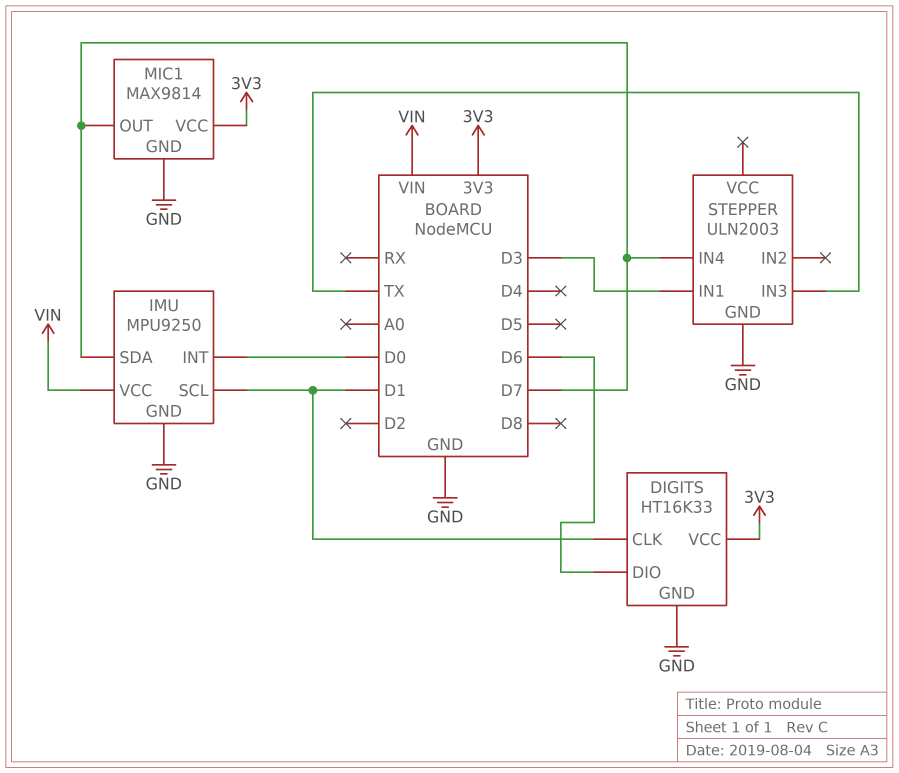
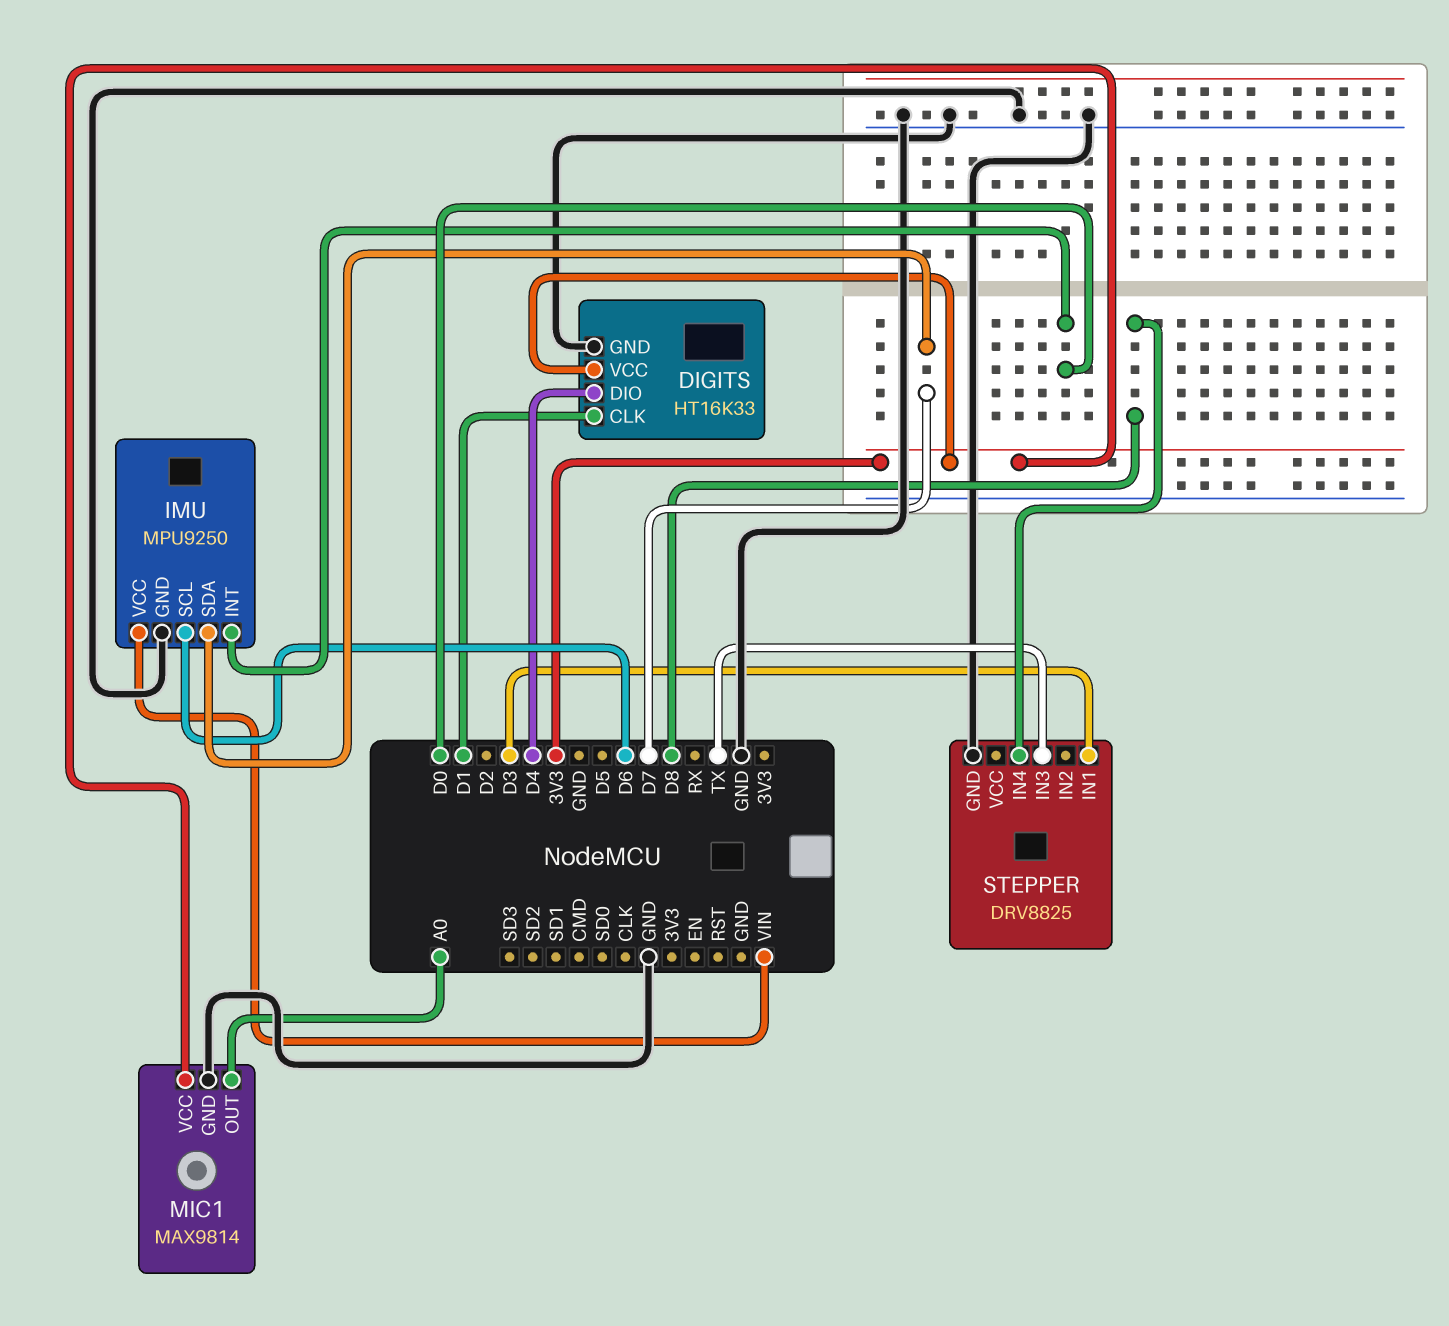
DIGITS pin DIO: D6 -> D4
IMU pin SCL: D1 -> D6
MIC1 pin OUT: D7 -> A0
STEPPER: ULN2003 -> DRV8825
STEPPER pin IN4: D7 -> D8

